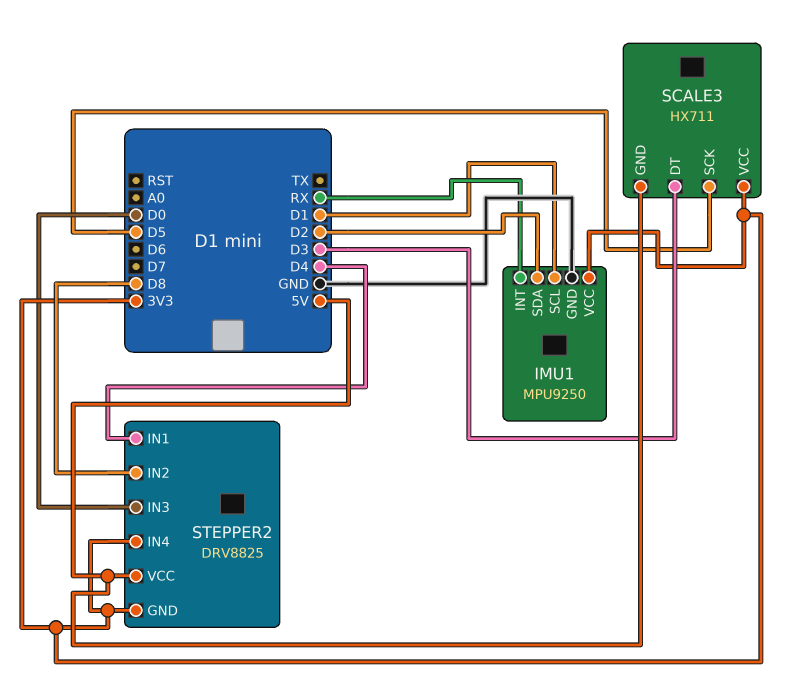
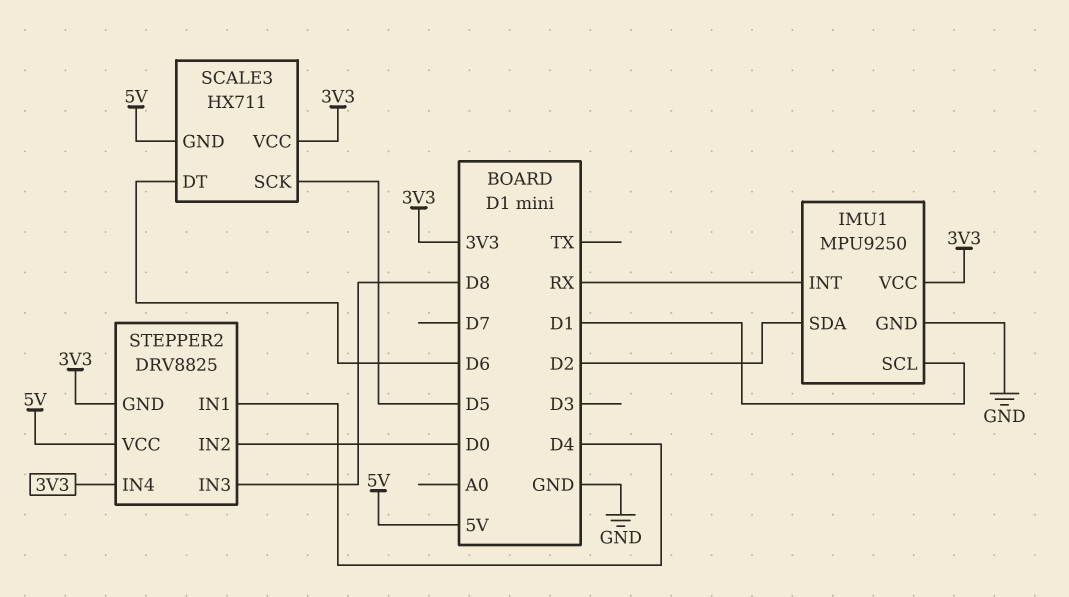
SCALE3 pin DT: D3 -> D6
STEPPER2 pin IN2: D8 -> D0
STEPPER2 pin IN3: D0 -> D8

